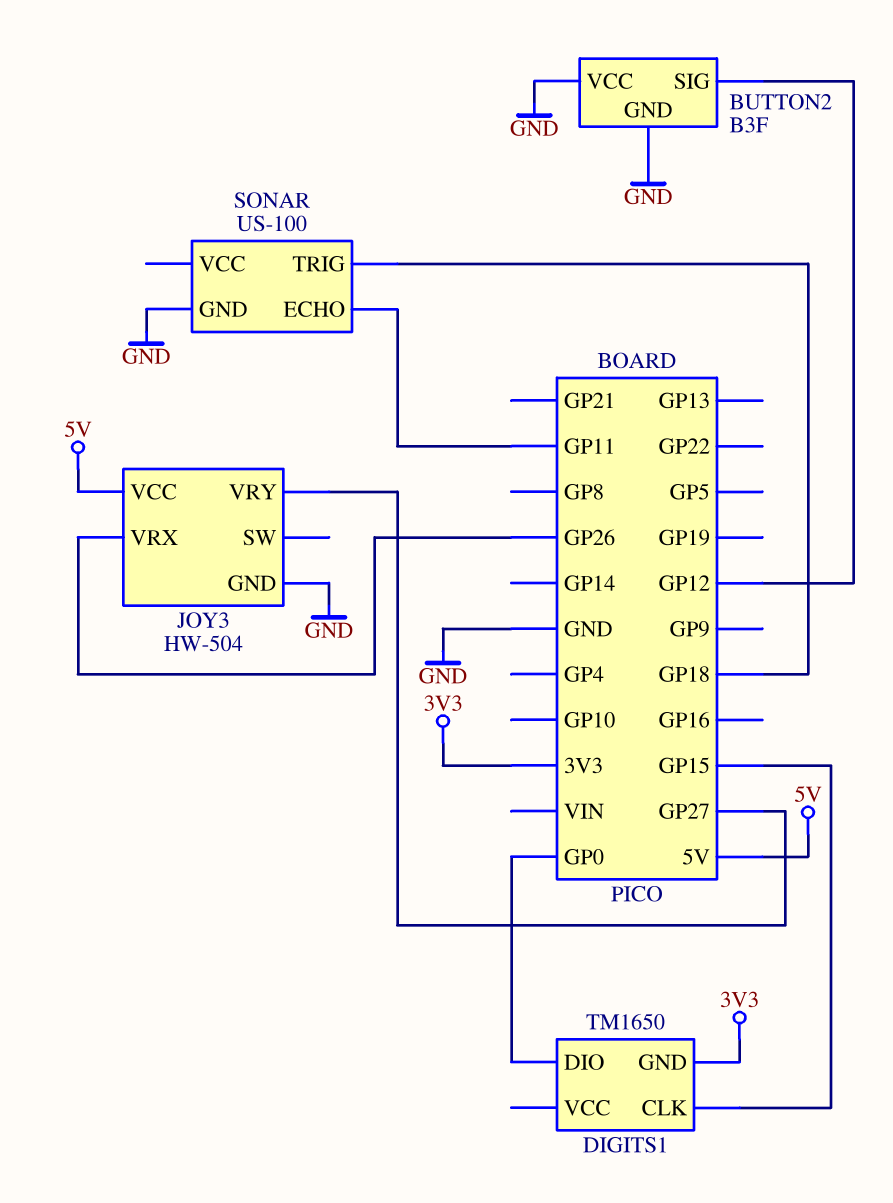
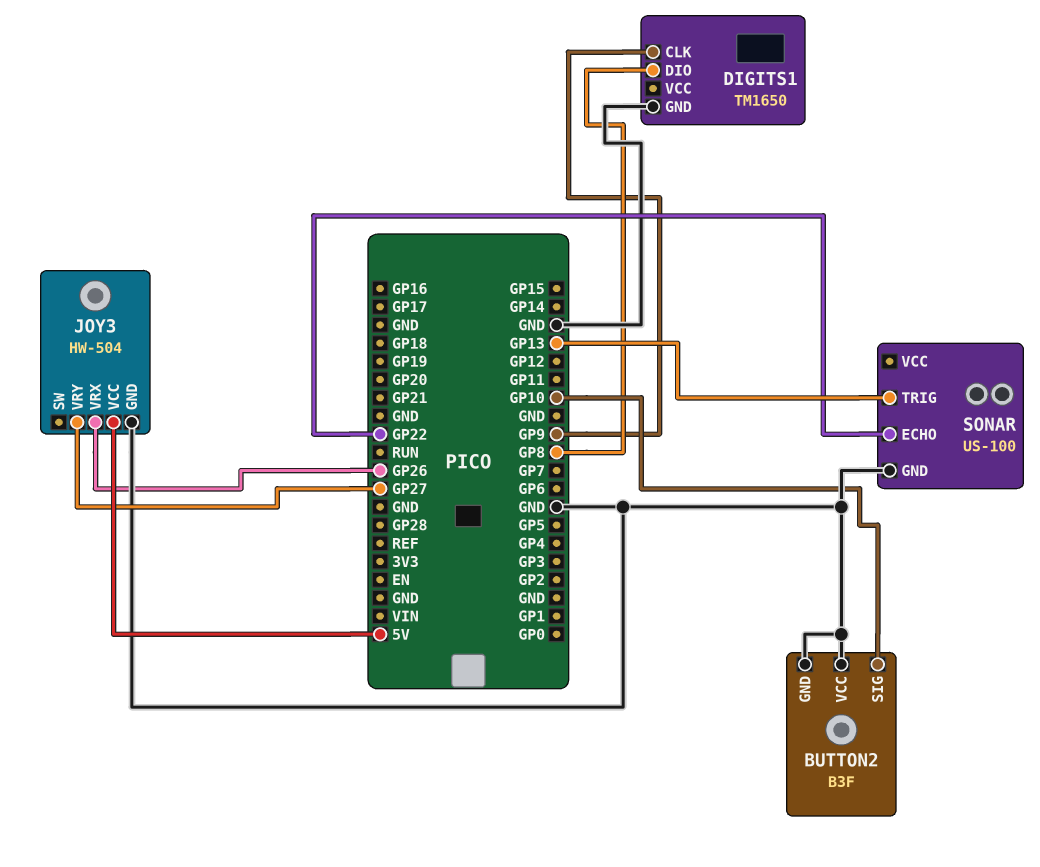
BUTTON2 pin SIG: GP12 -> GP10
DIGITS1 pin CLK: GP15 -> GP9
DIGITS1 pin DIO: GP0 -> GP8
DIGITS1 pin GND: 3V3 -> GND
SONAR pin ECHO: GP11 -> GP22
SONAR pin TRIG: GP18 -> GP13

